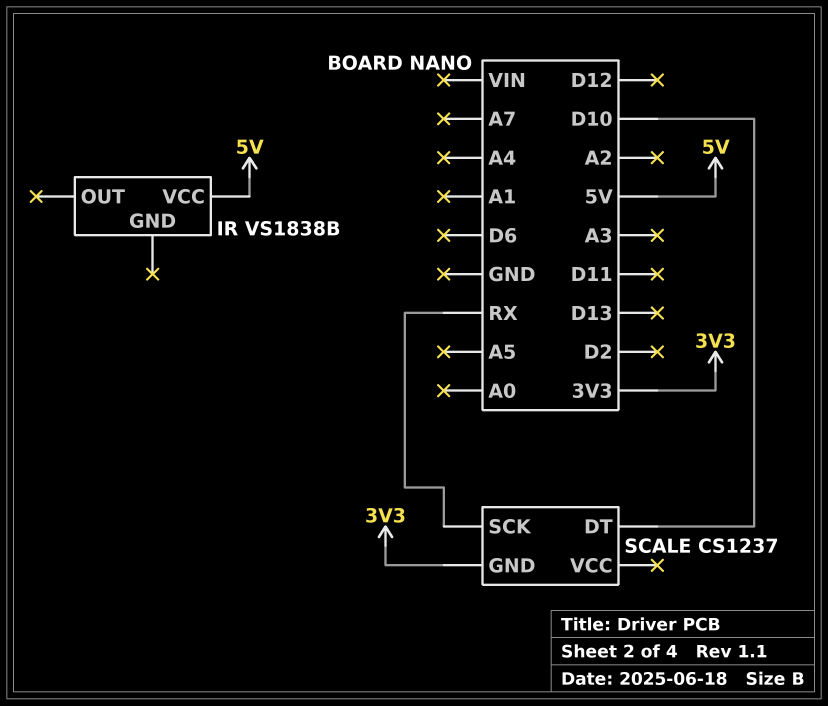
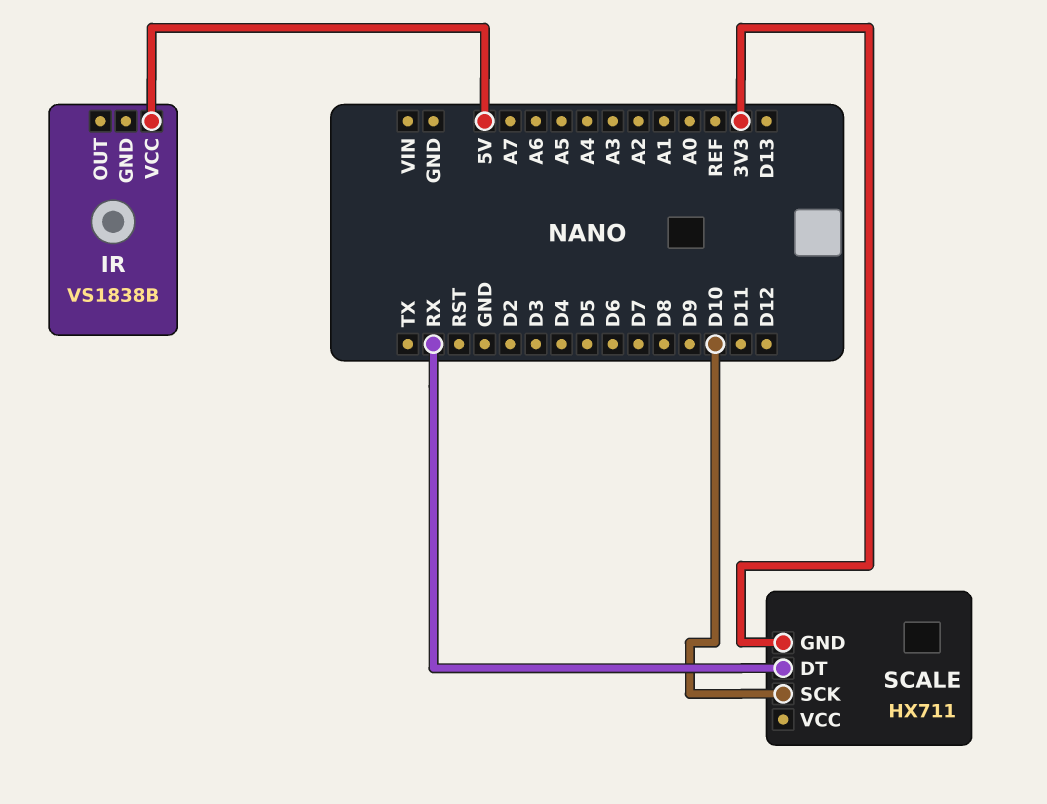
SCALE: CS1237 -> HX711
SCALE pin DT: D10 -> RX
SCALE pin SCK: RX -> D10

